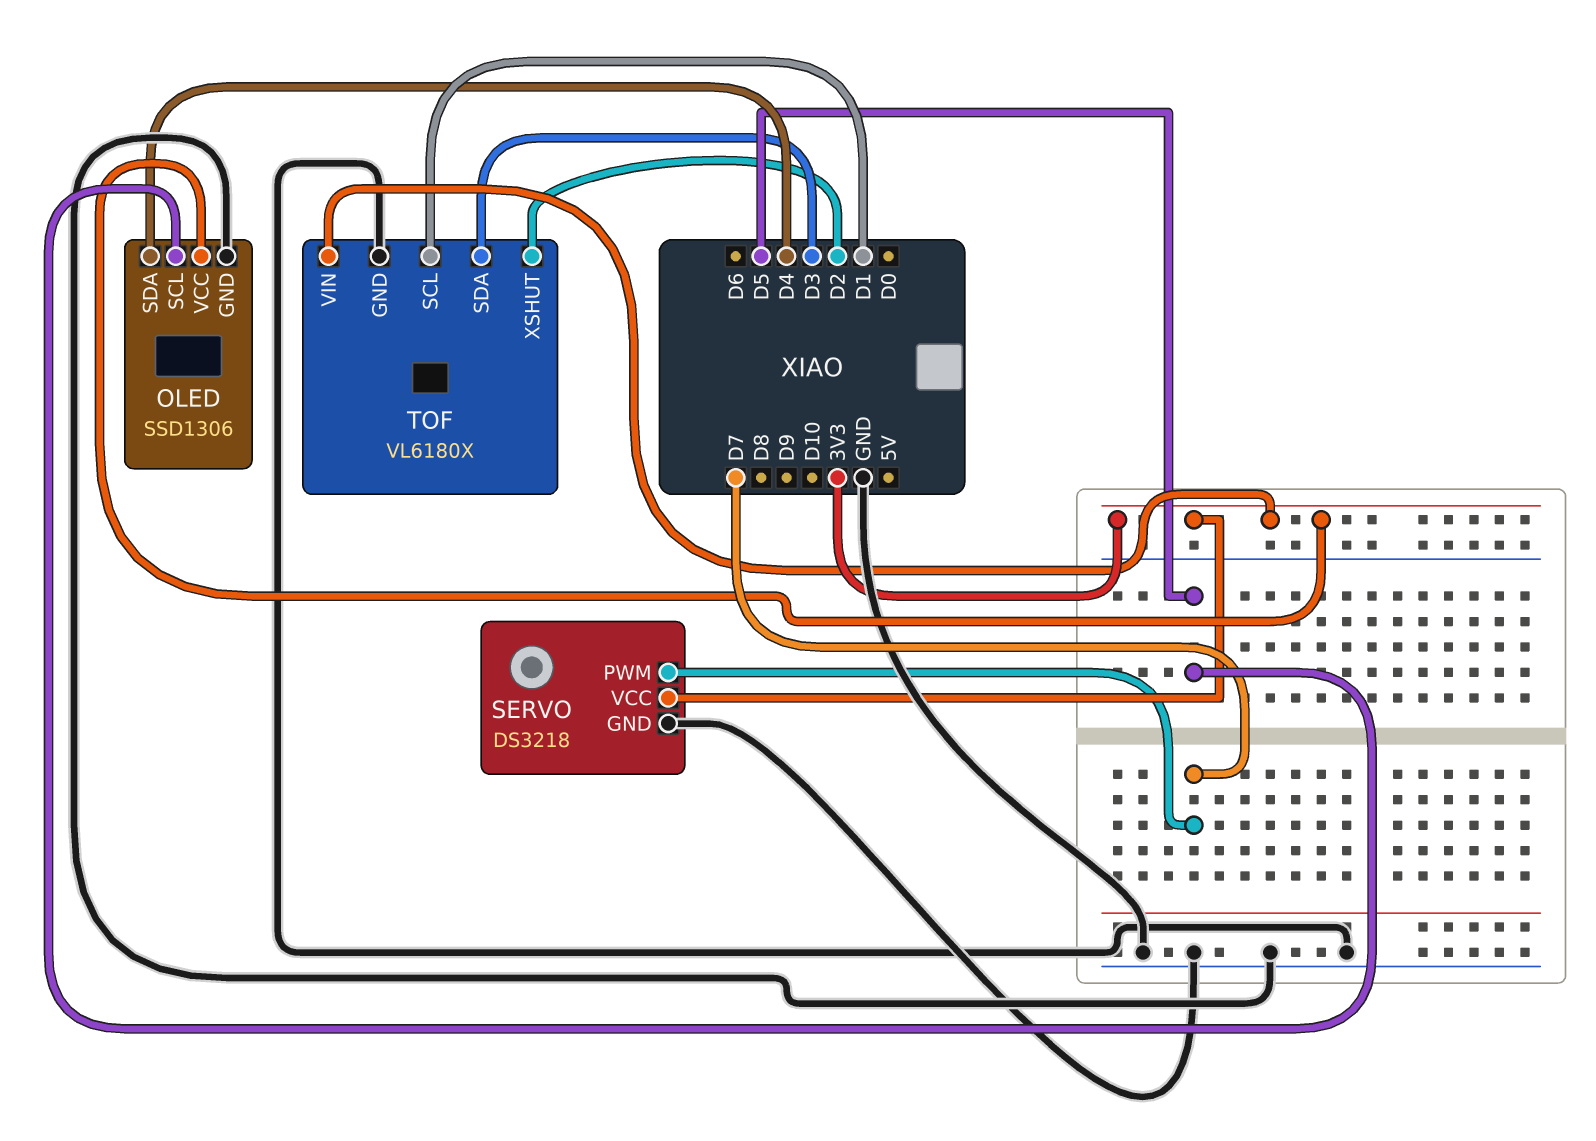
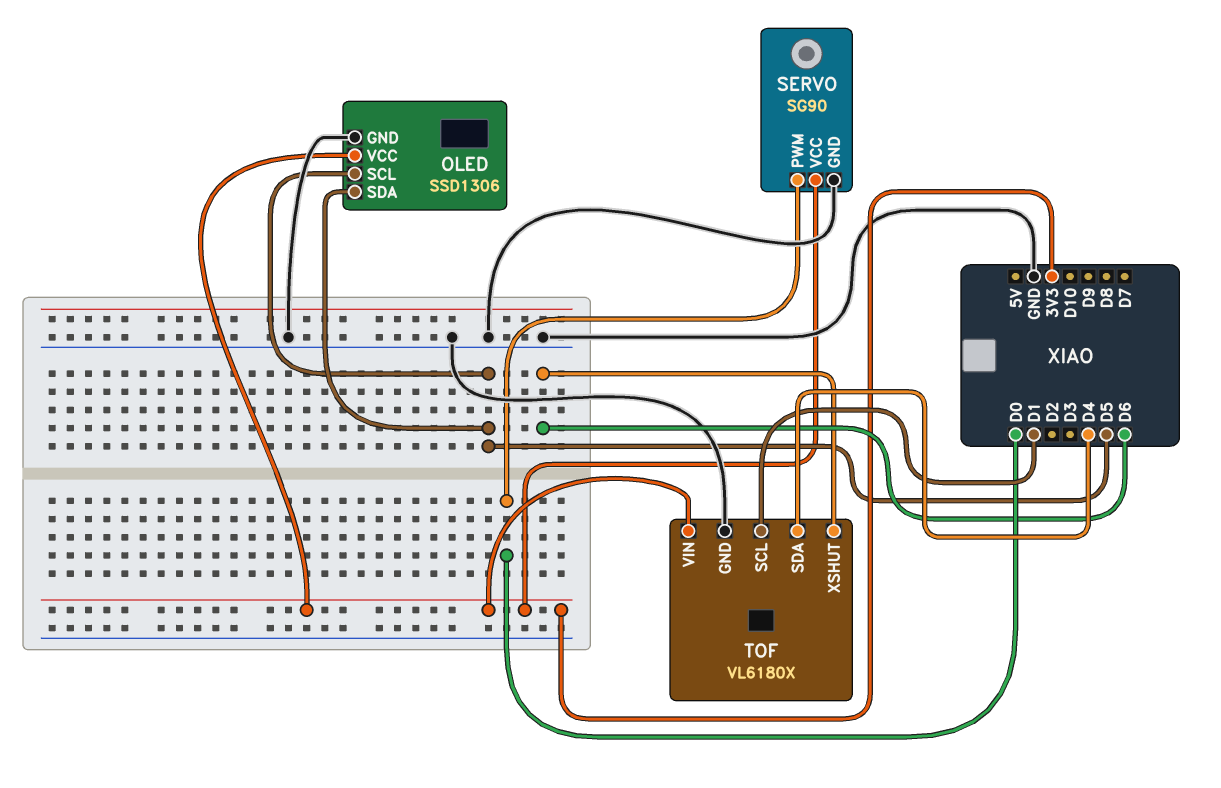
OLED pin SDA: D4 -> D5
SERVO: DS3218 -> SG90
SERVO pin PWM: D7 -> D0
TOF pin SDA: D3 -> D4
TOF pin XSHUT: D2 -> D6

